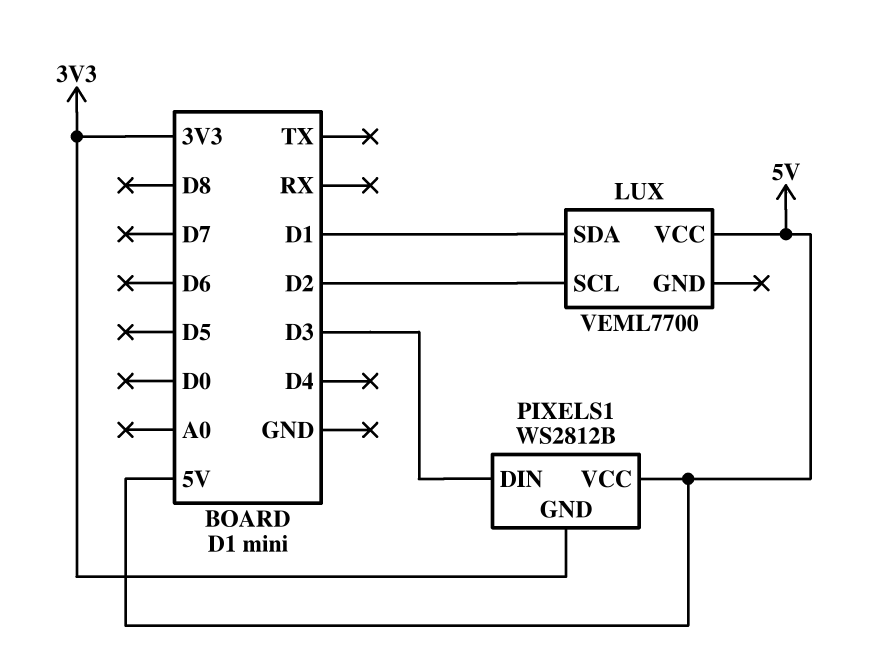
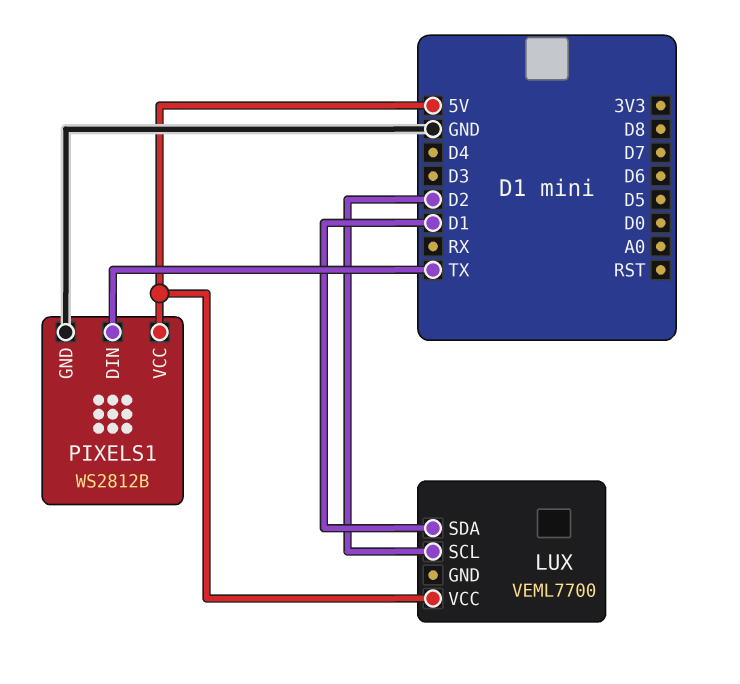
PIXELS1 pin DIN: D3 -> TX
PIXELS1 pin GND: 3V3 -> GND

